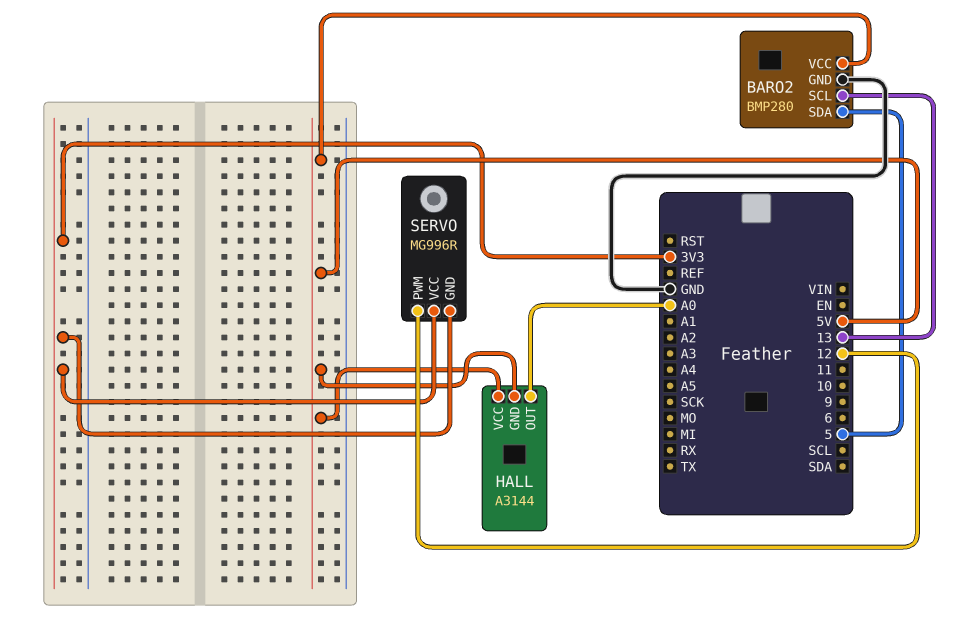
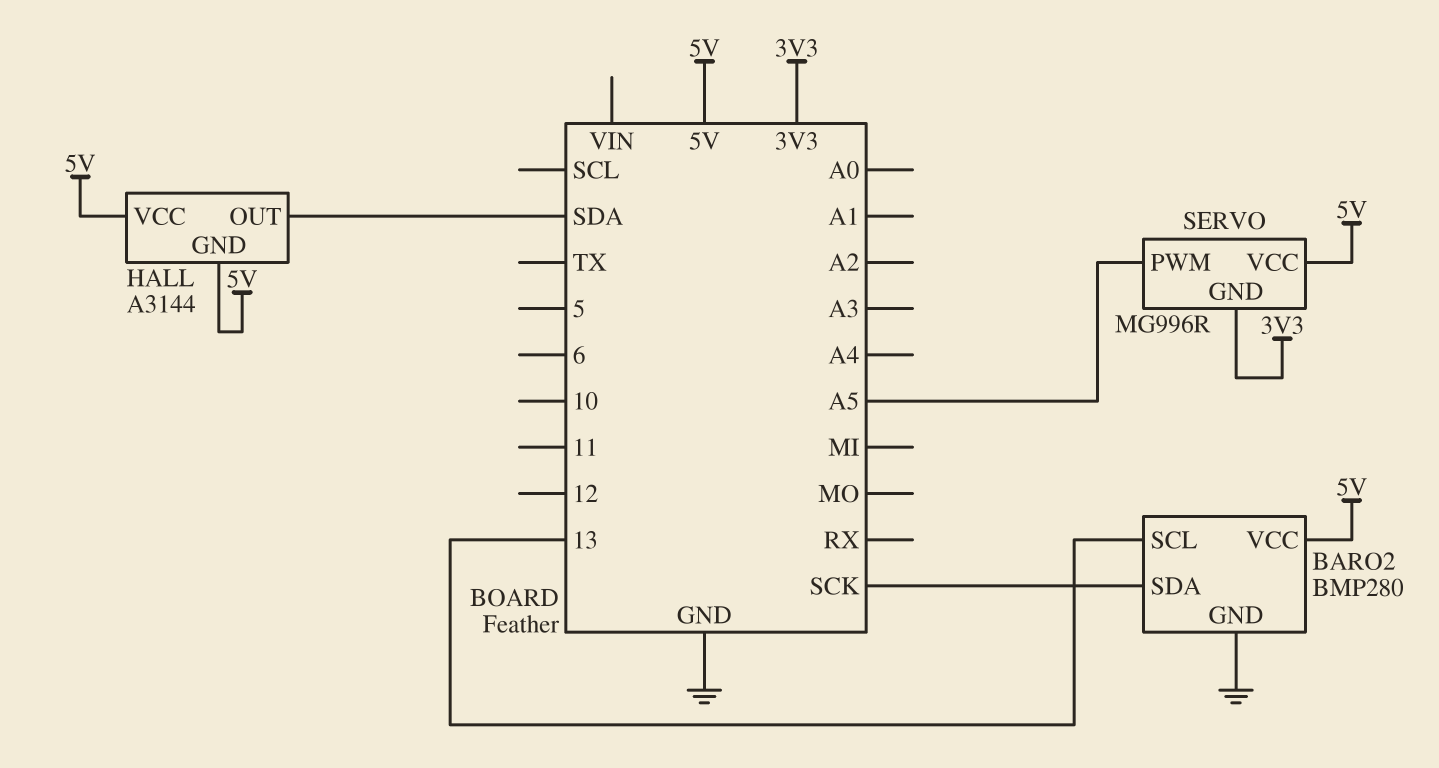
BARO2 pin SDA: 5 -> SCK
HALL pin OUT: A0 -> SDA
SERVO pin PWM: 12 -> A5
SERVO pin VCC: 3V3 -> 5V

